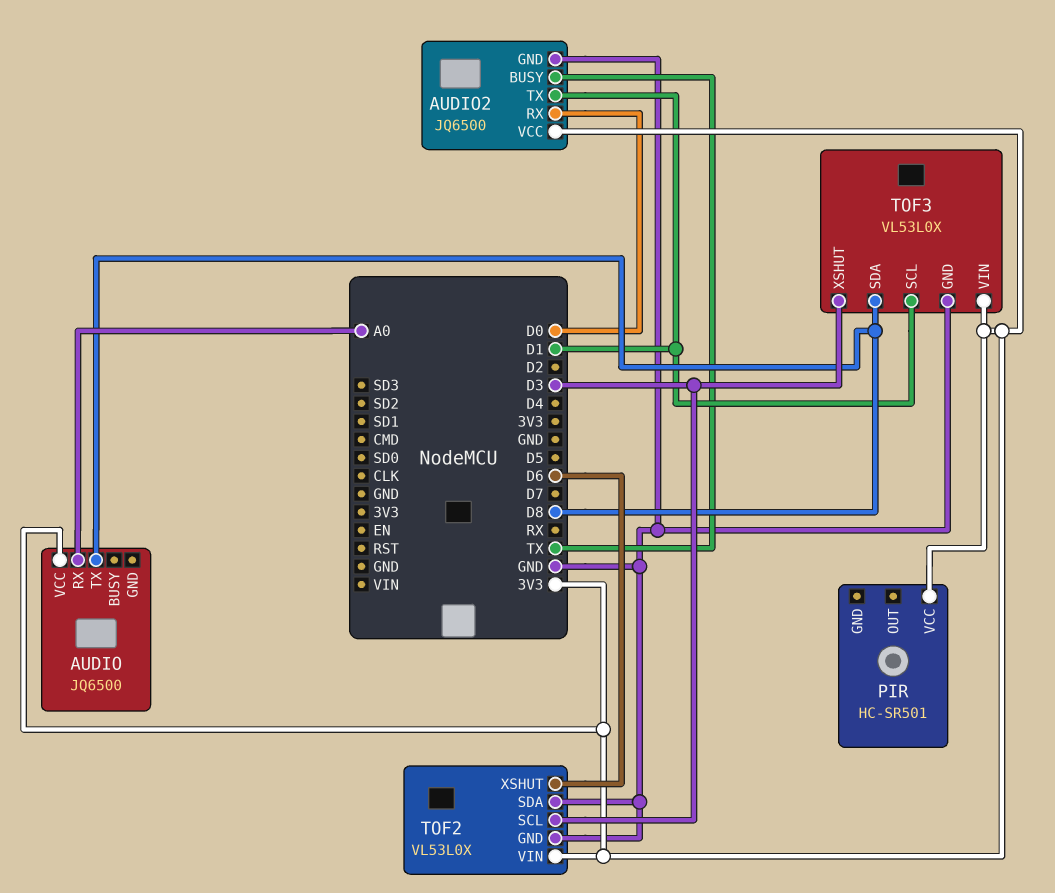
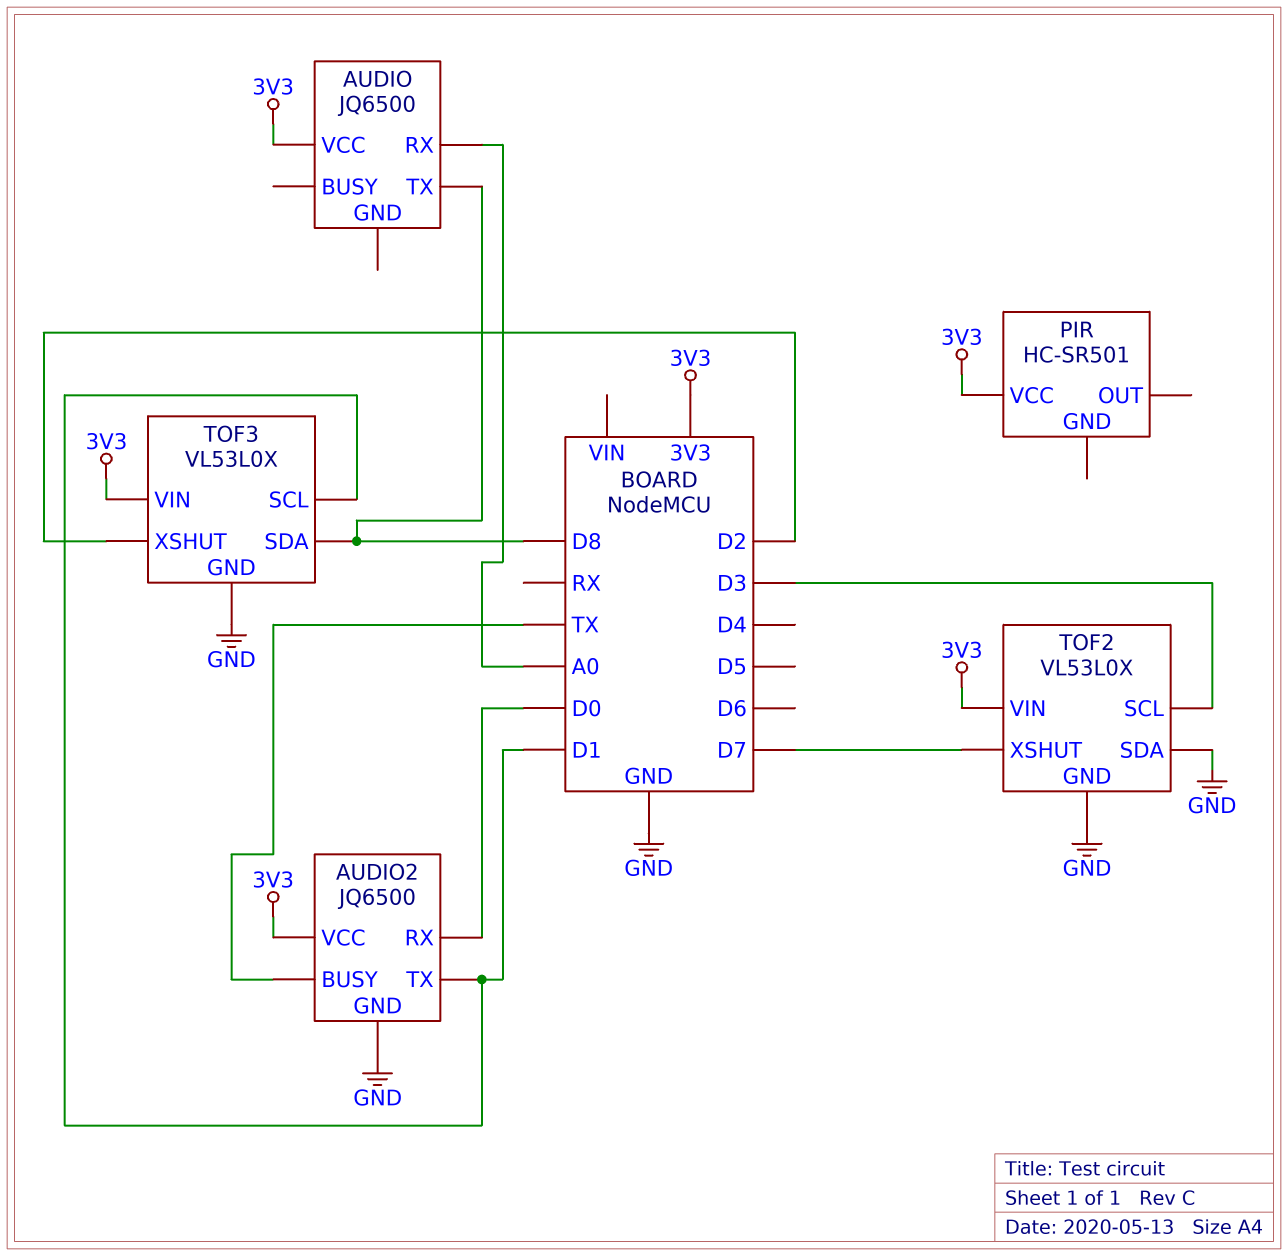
TOF2 pin XSHUT: D6 -> D7
TOF3 pin XSHUT: D3 -> D2

